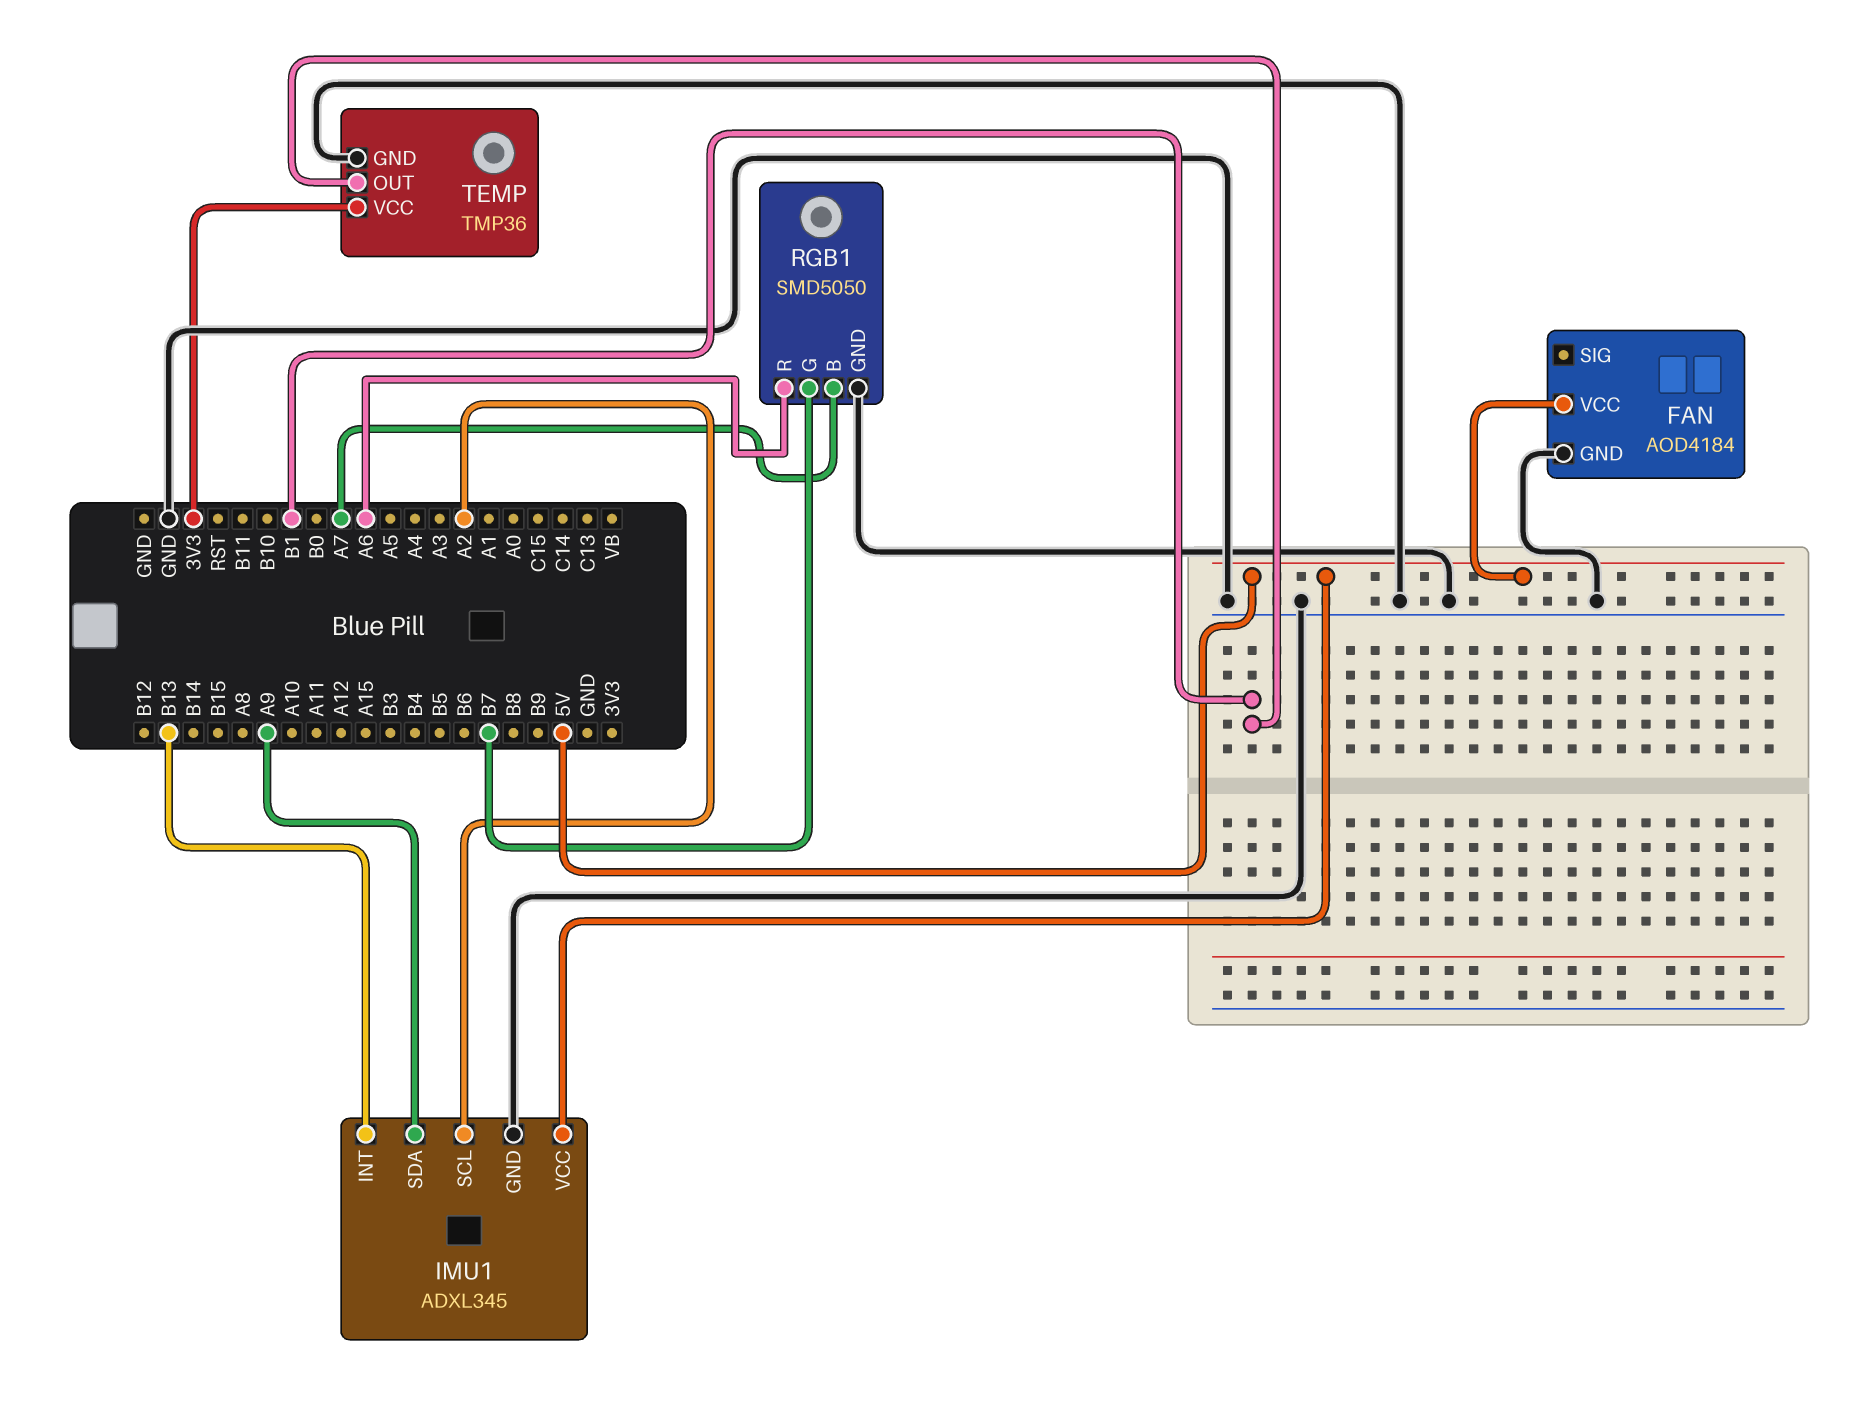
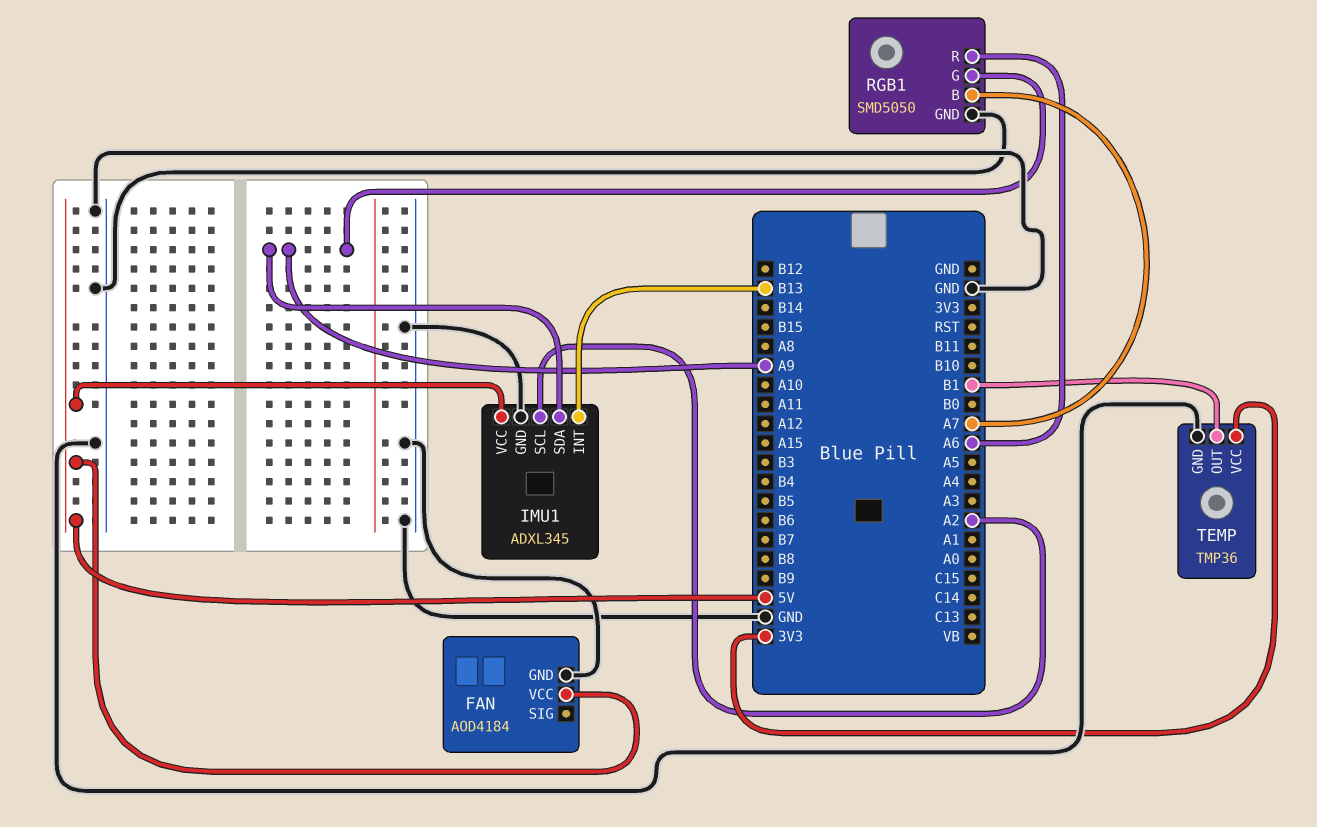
RGB1 pin G: B7 -> A9

